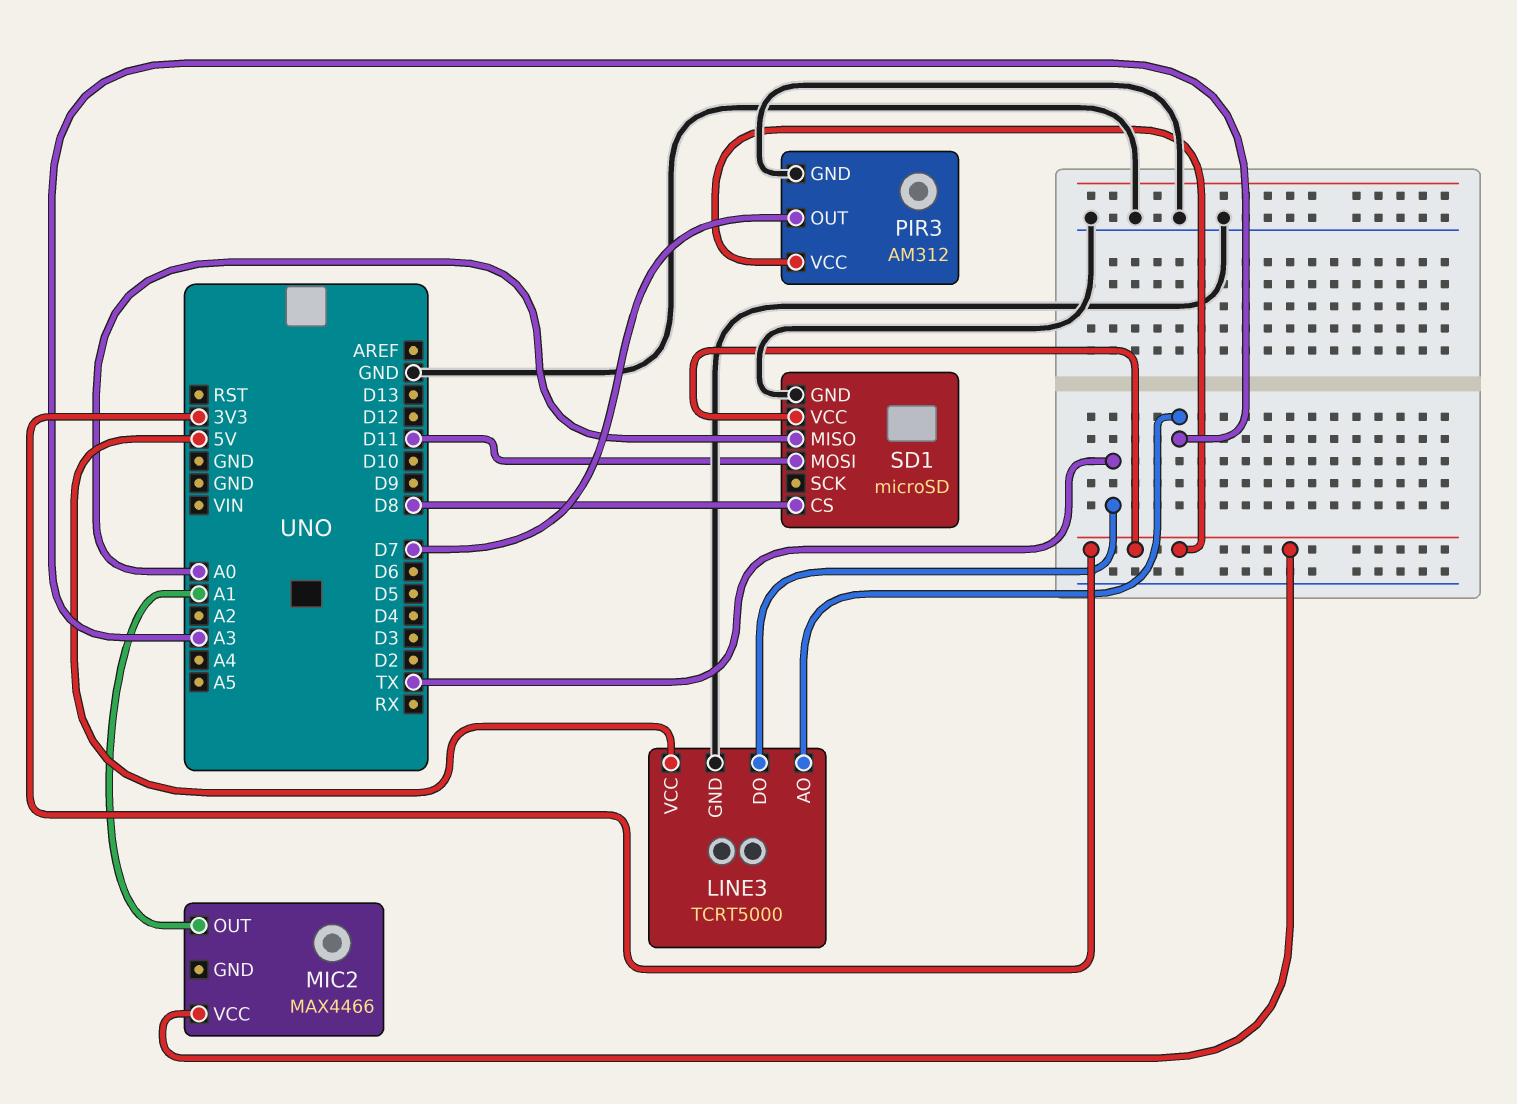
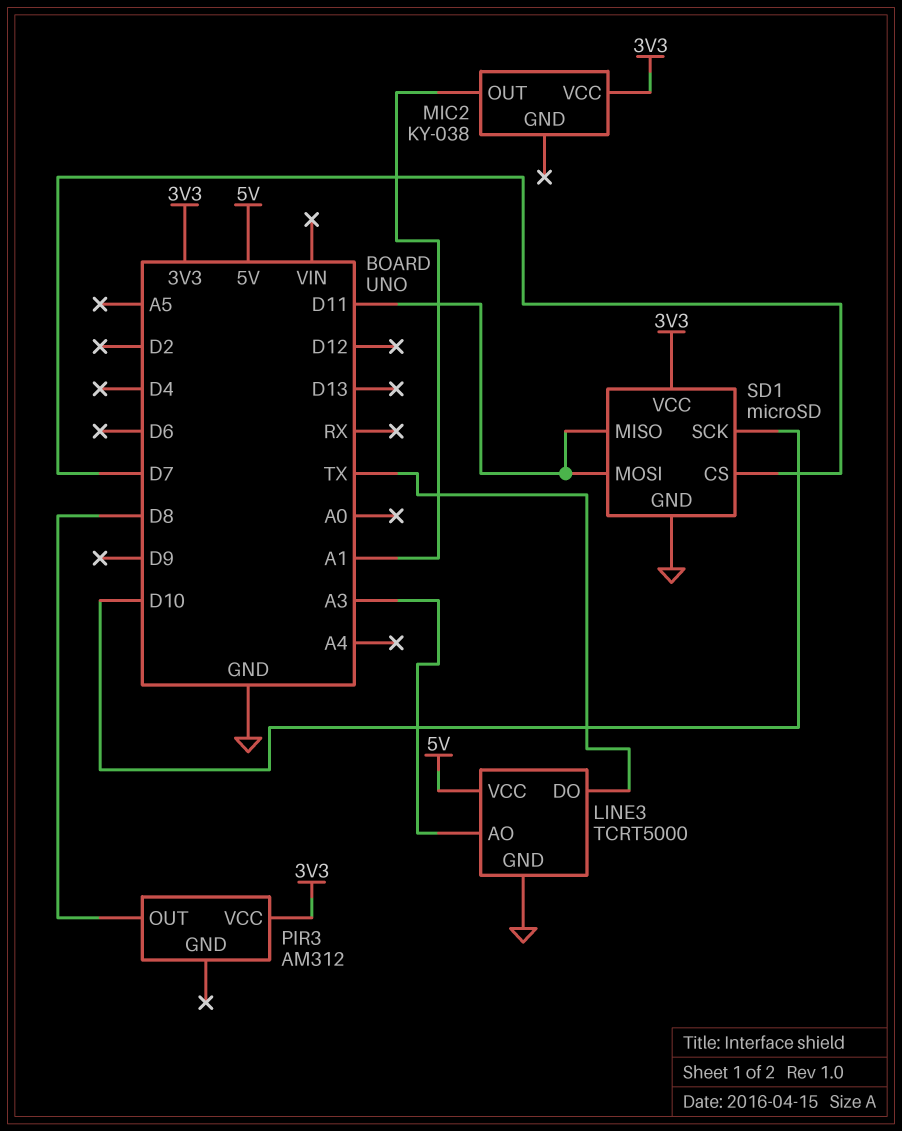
MIC2: MAX4466 -> KY-038
PIR3 pin GND: GND -> none
PIR3 pin OUT: D7 -> D8
SD1 pin CS: D8 -> D7
SD1 pin MISO: A0 -> D11
SD1 pin SCK: none -> D10

